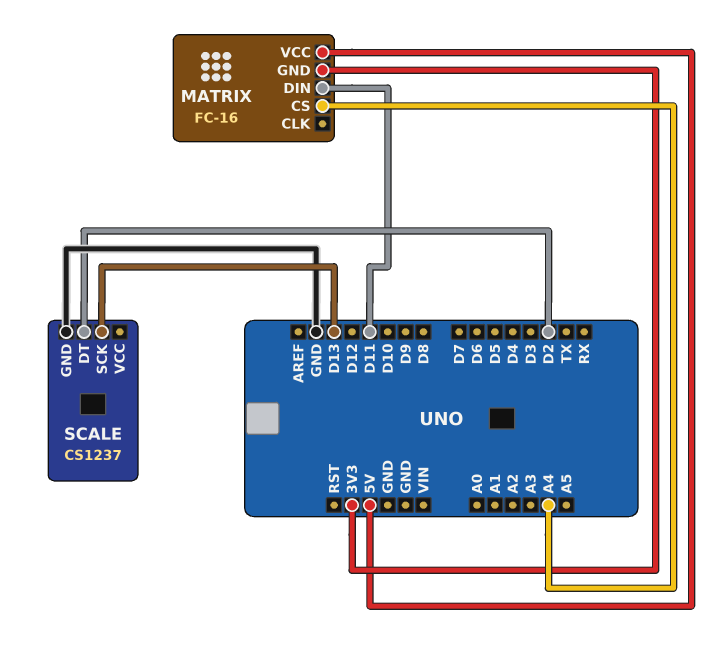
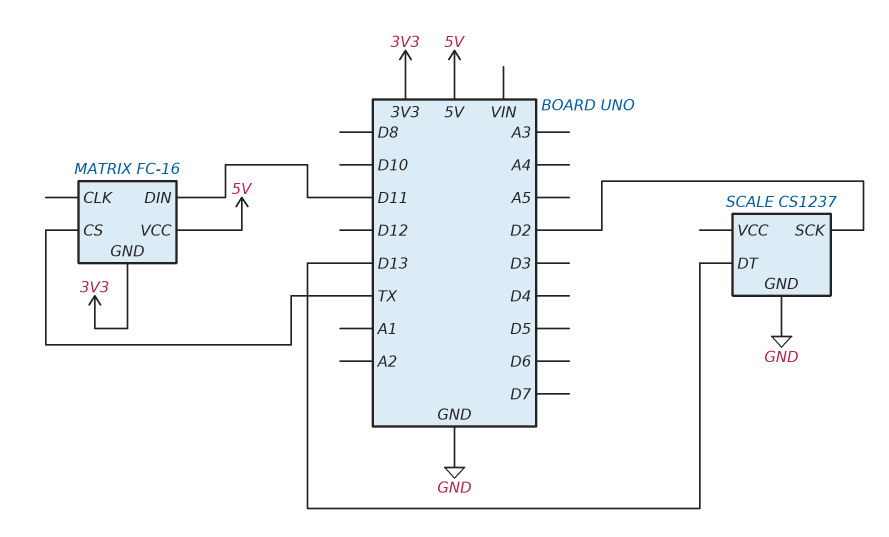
MATRIX pin CS: A4 -> TX
SCALE pin DT: D2 -> D13
SCALE pin SCK: D13 -> D2

